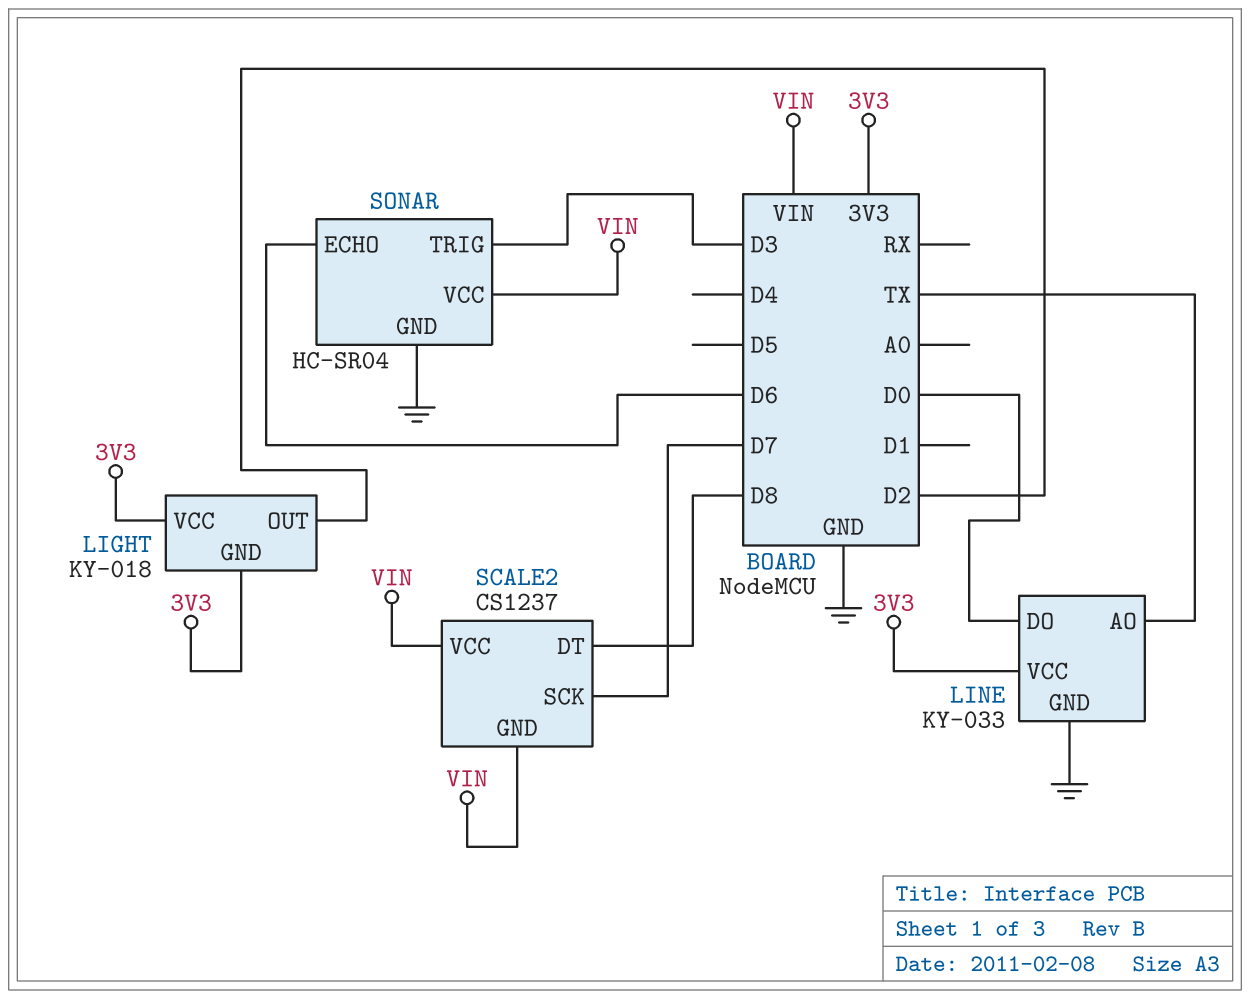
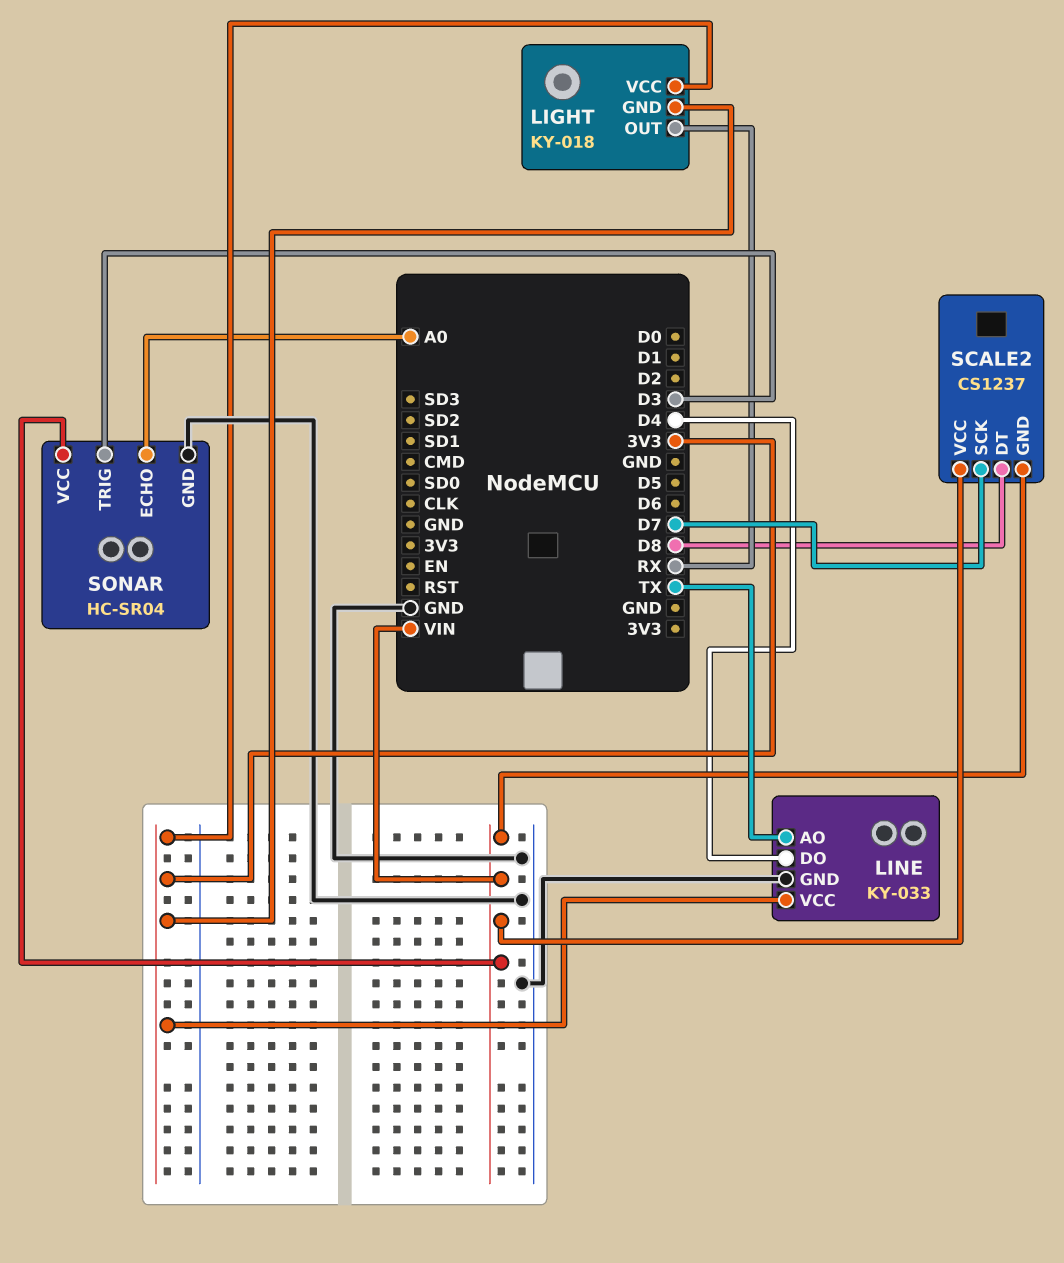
LIGHT pin OUT: D2 -> RX
LINE pin DO: D0 -> D4
SONAR pin ECHO: D6 -> A0

